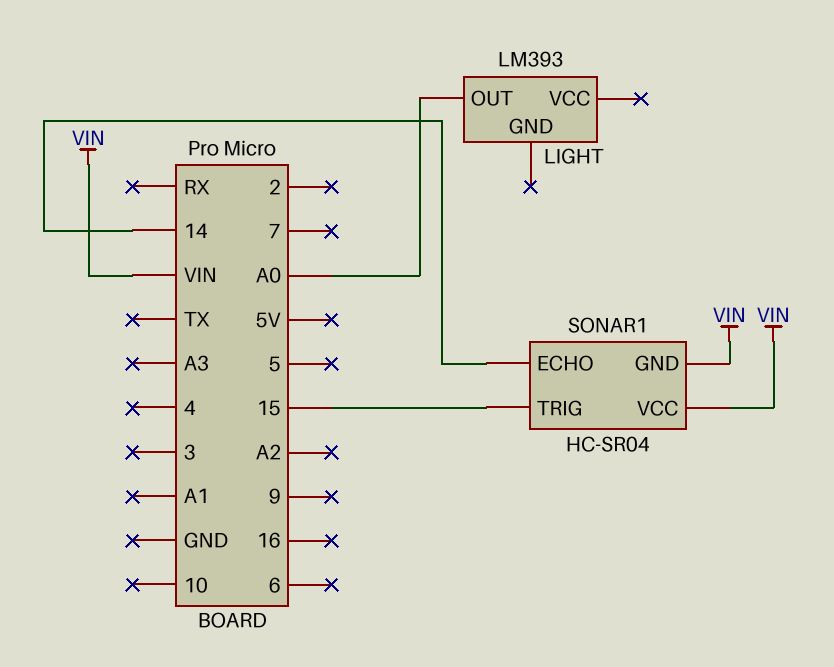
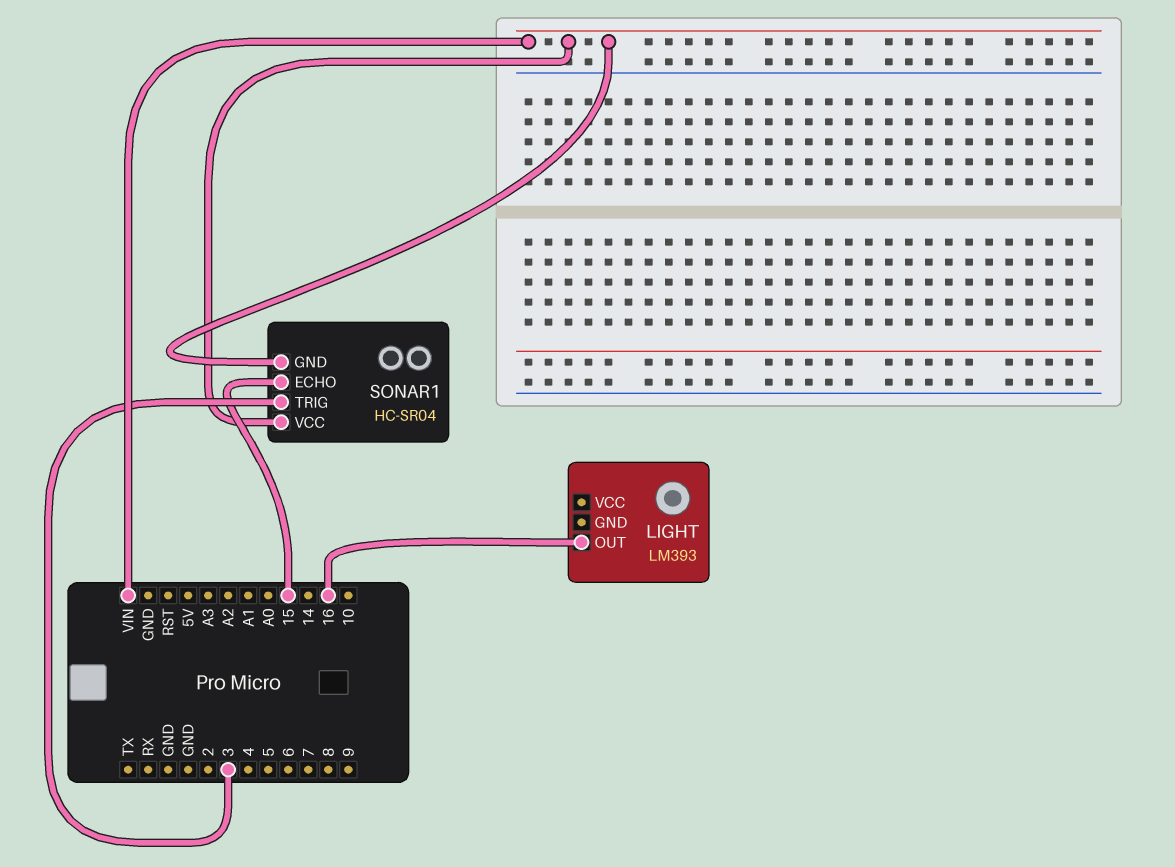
LIGHT pin OUT: A0 -> 16
SONAR1 pin ECHO: 14 -> 15
SONAR1 pin TRIG: 15 -> 3

